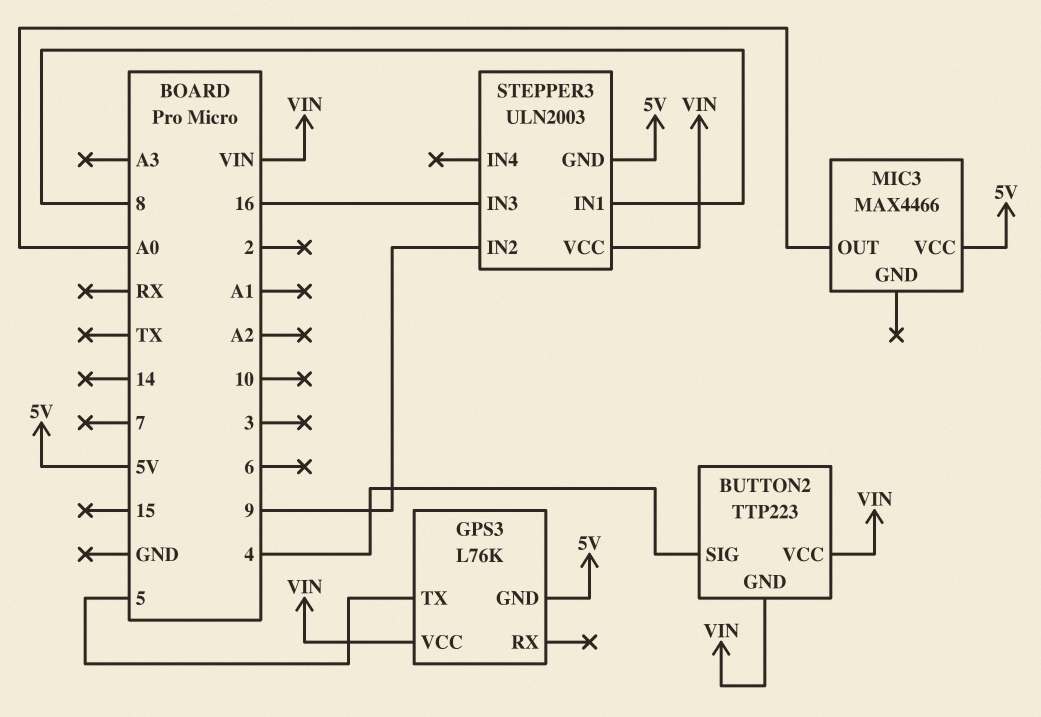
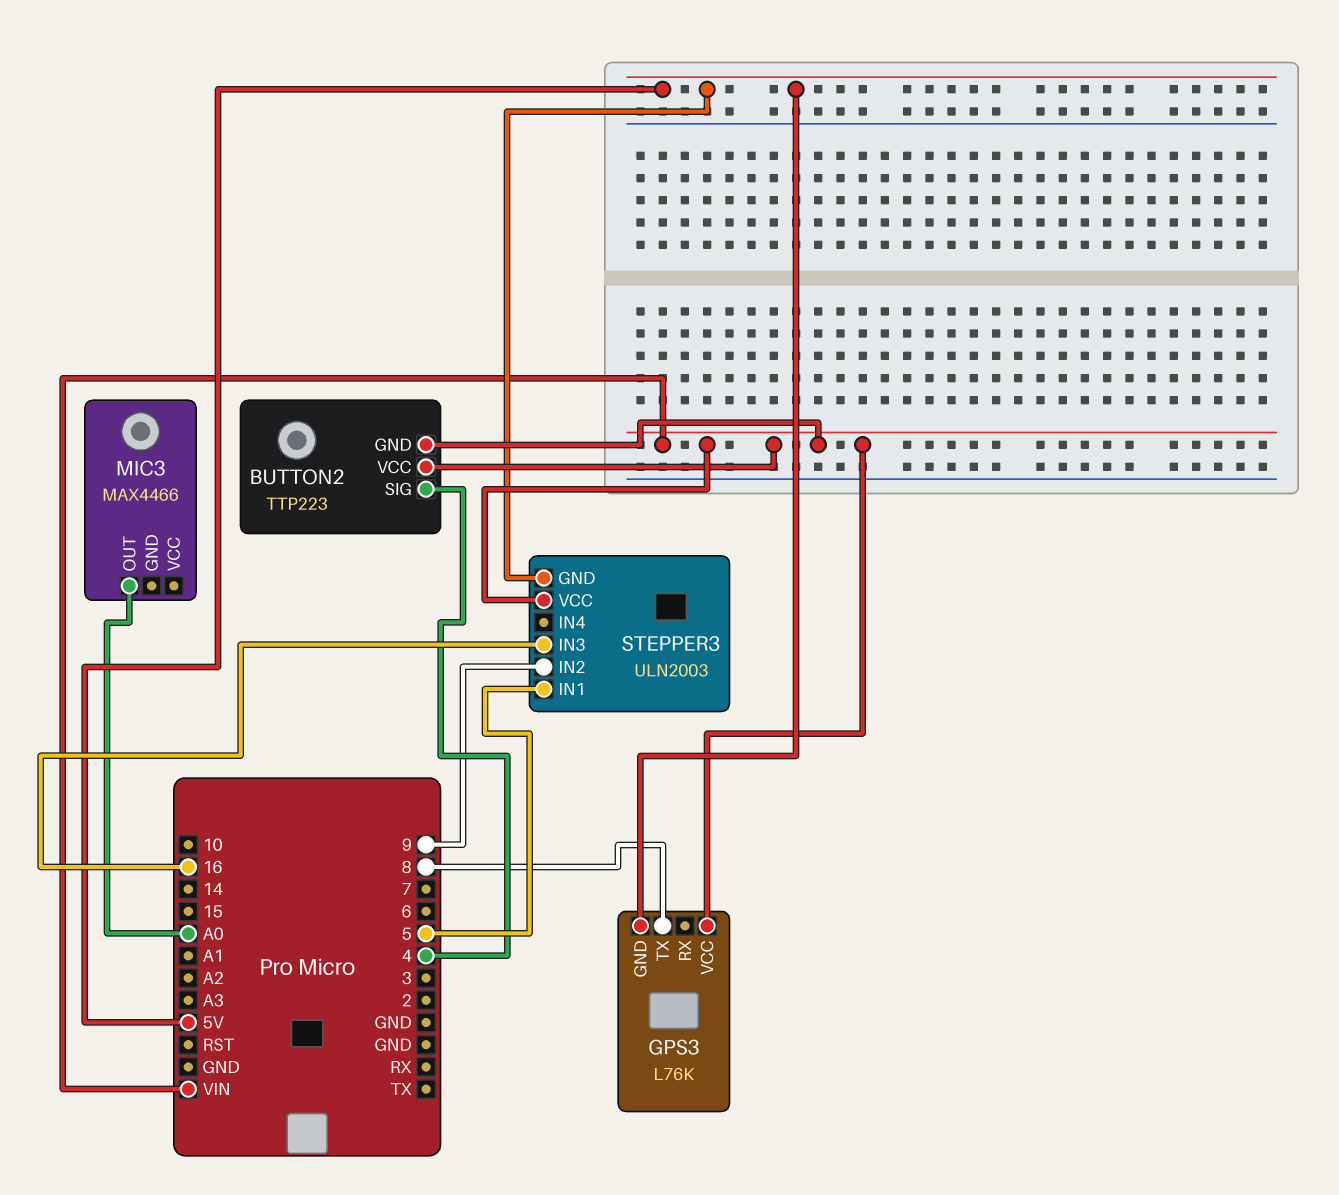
GPS3 pin TX: 5 -> 8
MIC3 pin VCC: 5V -> none
STEPPER3 pin IN1: 8 -> 5

